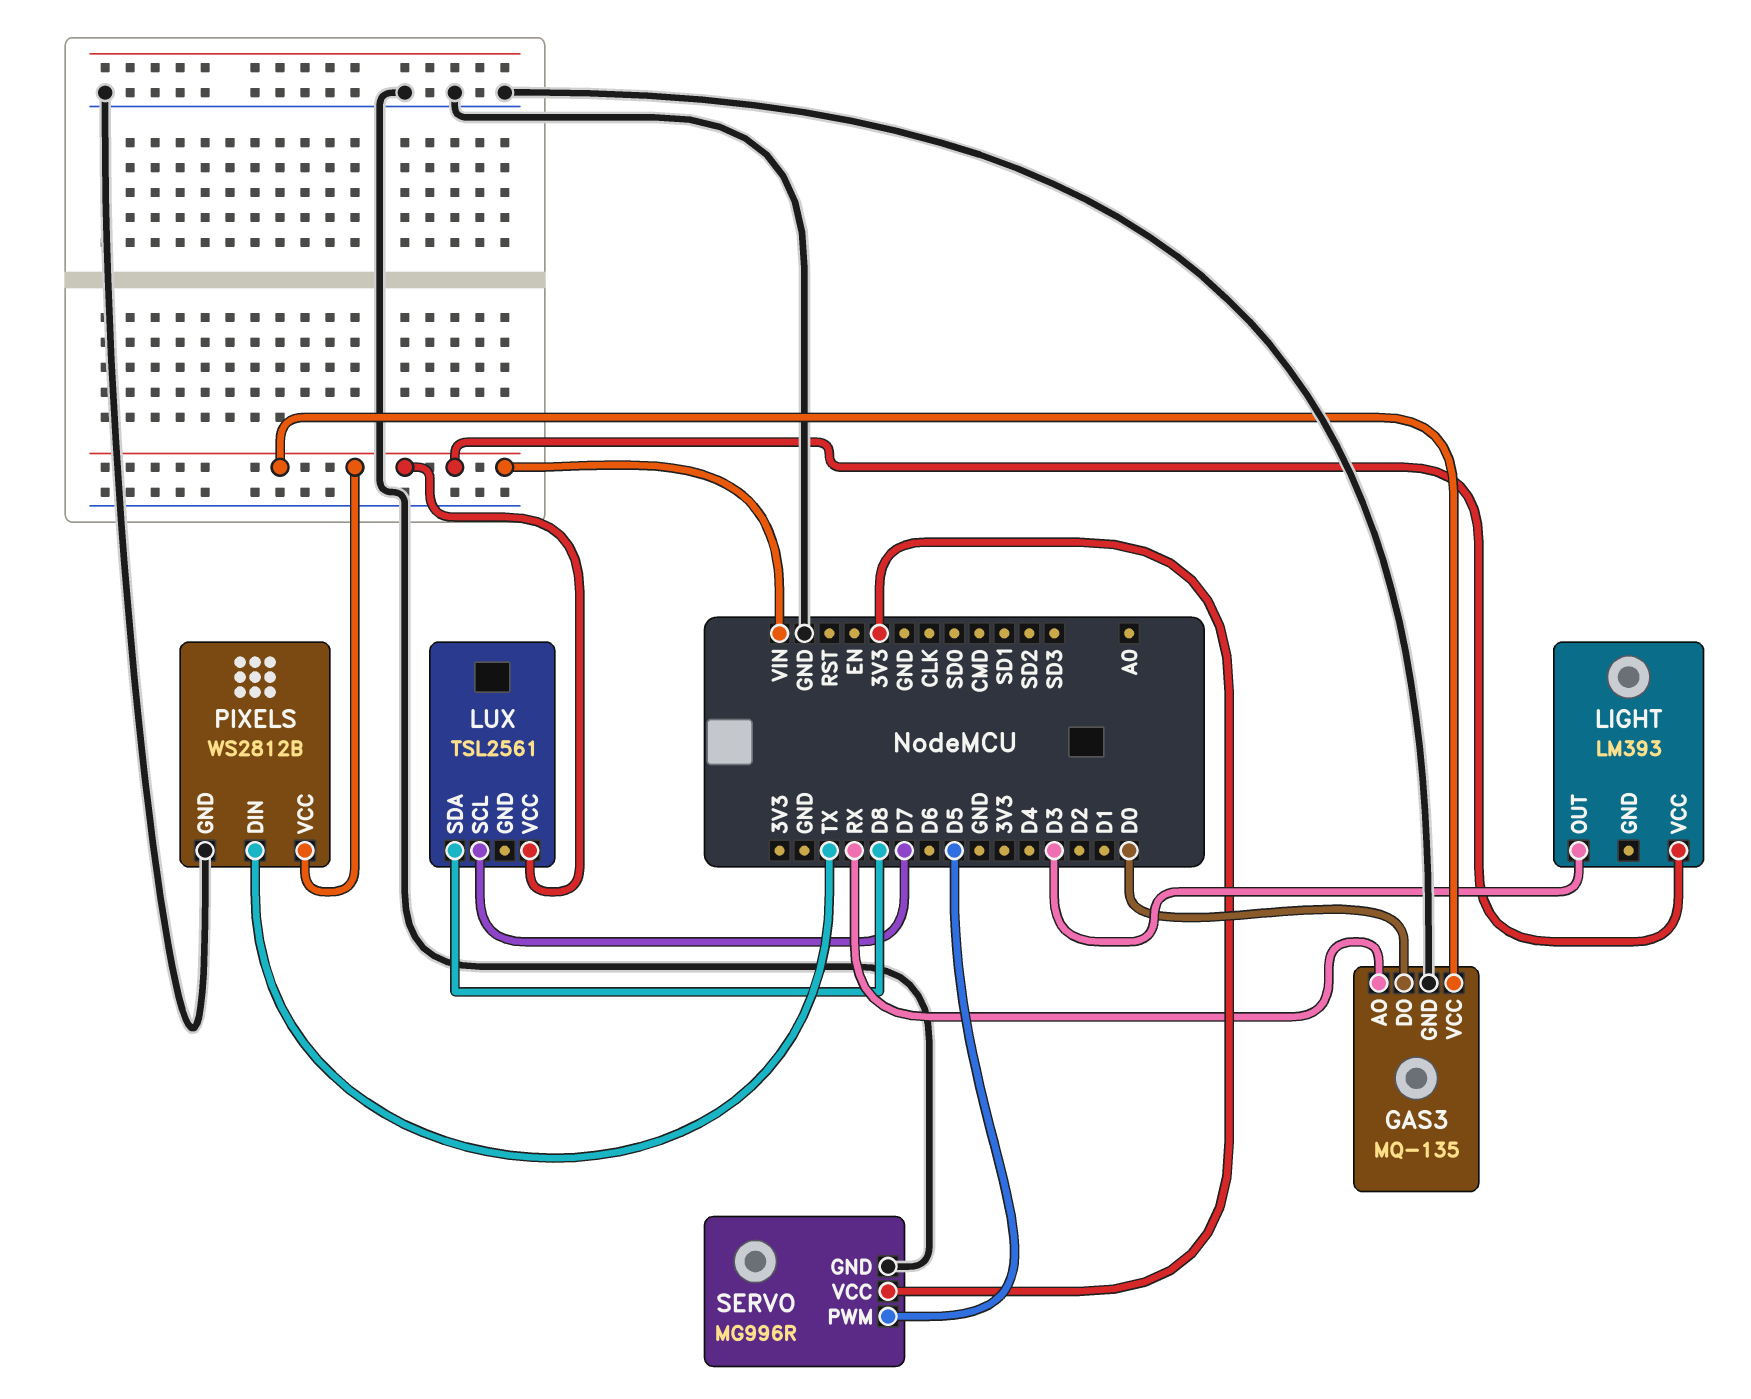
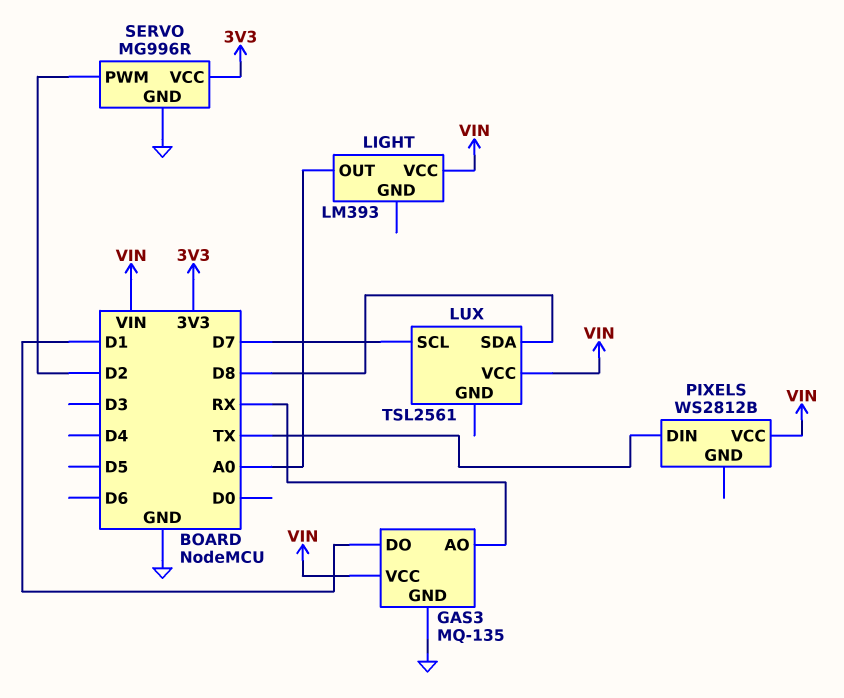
GAS3 pin DO: D0 -> D1
LIGHT pin OUT: D3 -> A0
PIXELS pin GND: GND -> none
SERVO pin PWM: D5 -> D2

